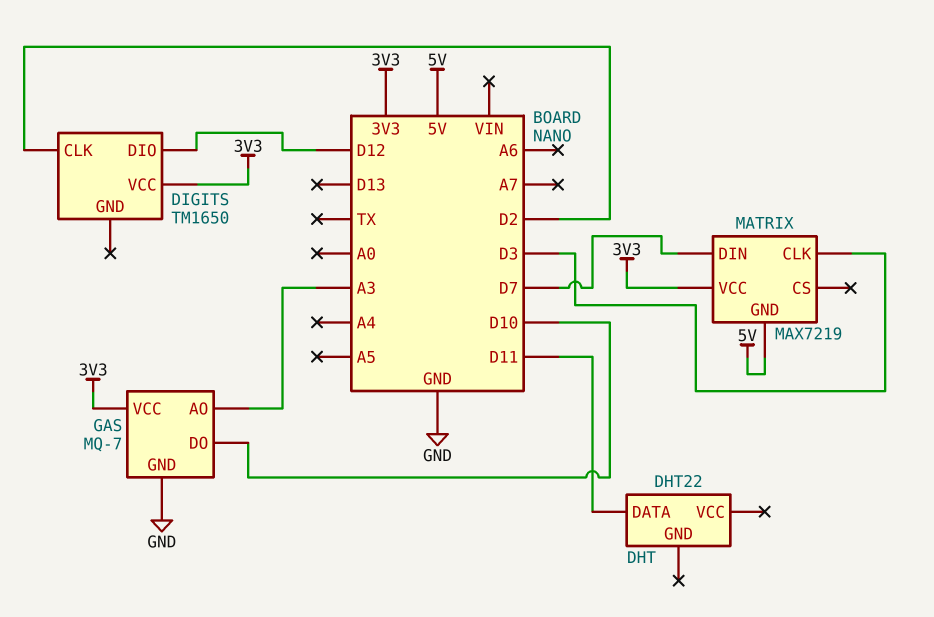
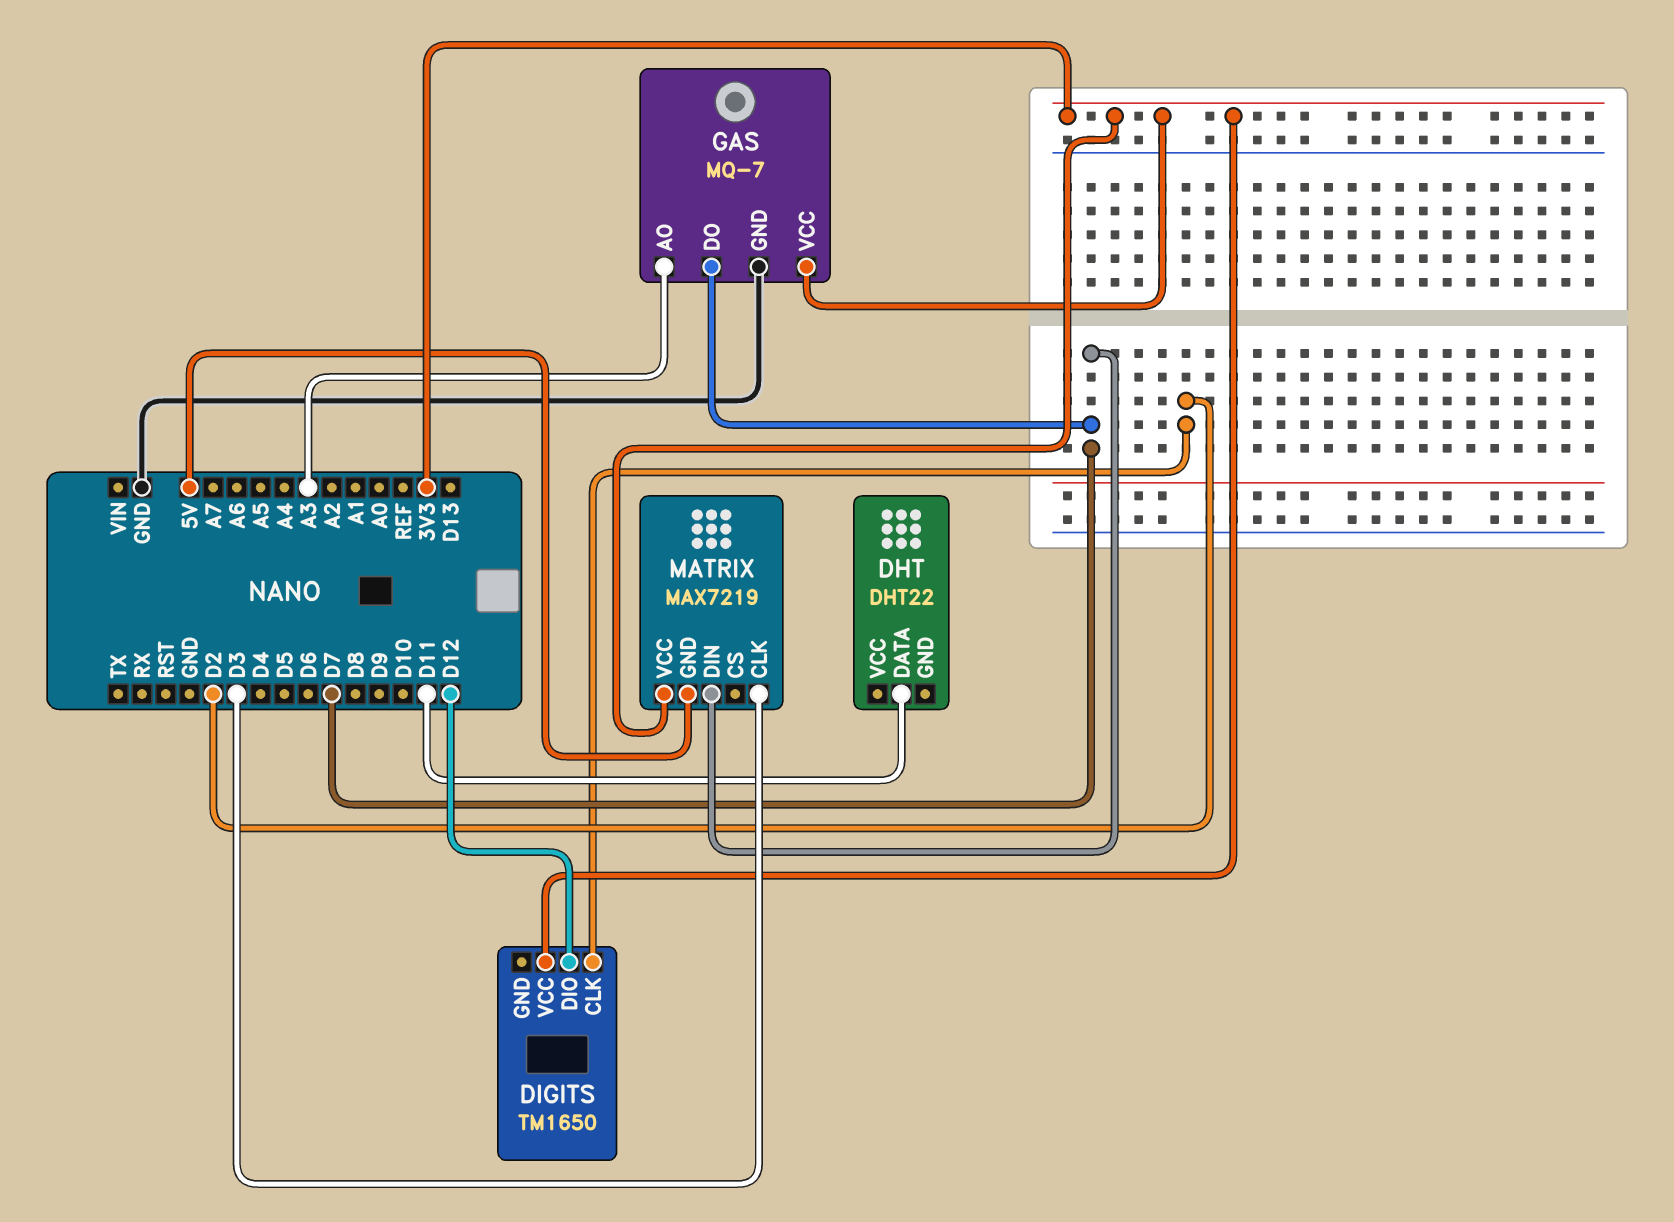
GAS pin DO: D10 -> D7

